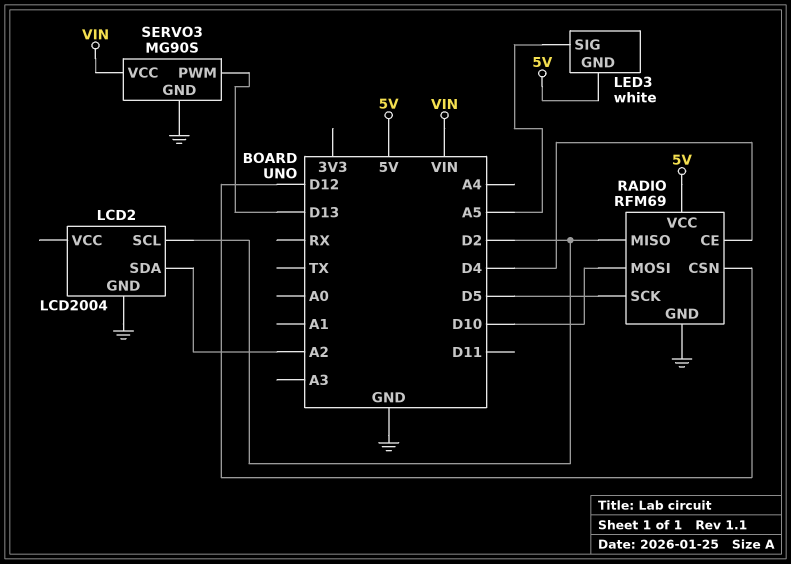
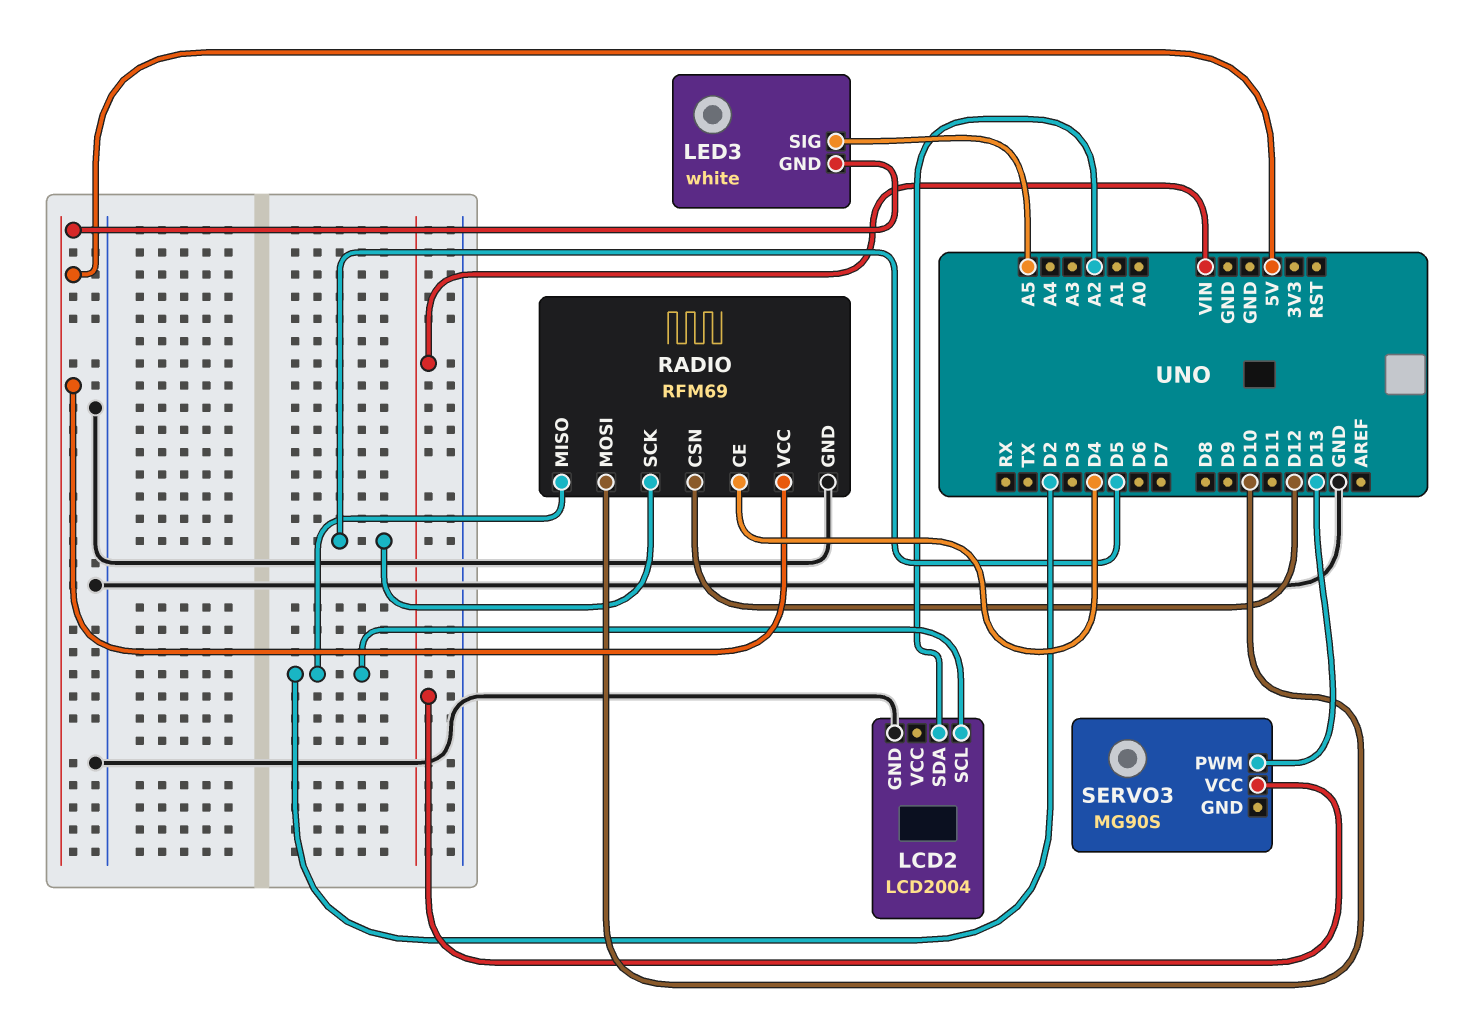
SERVO3 pin GND: GND -> none

